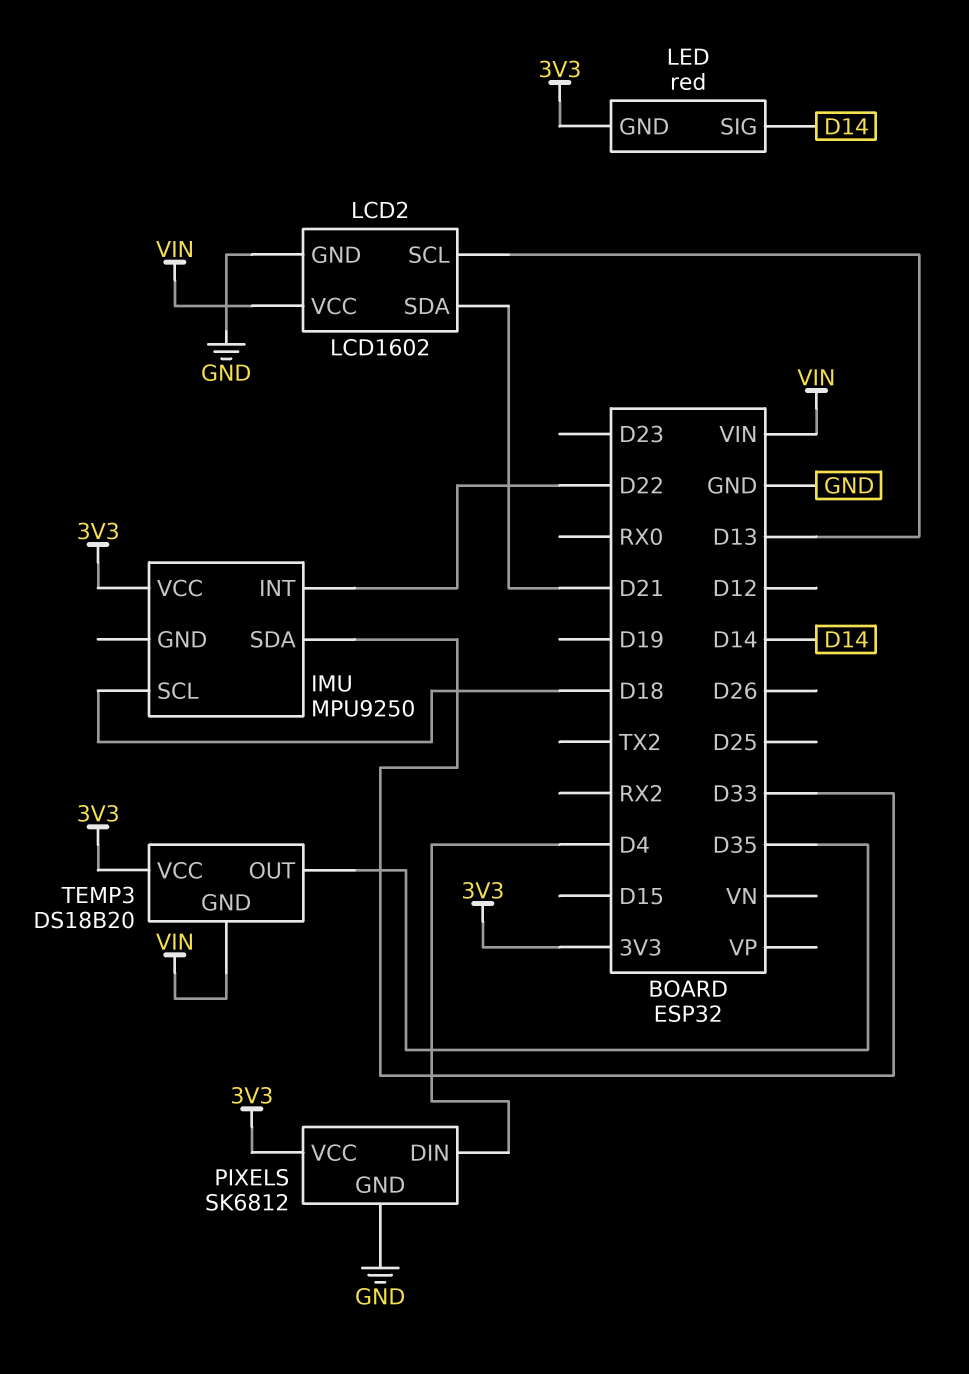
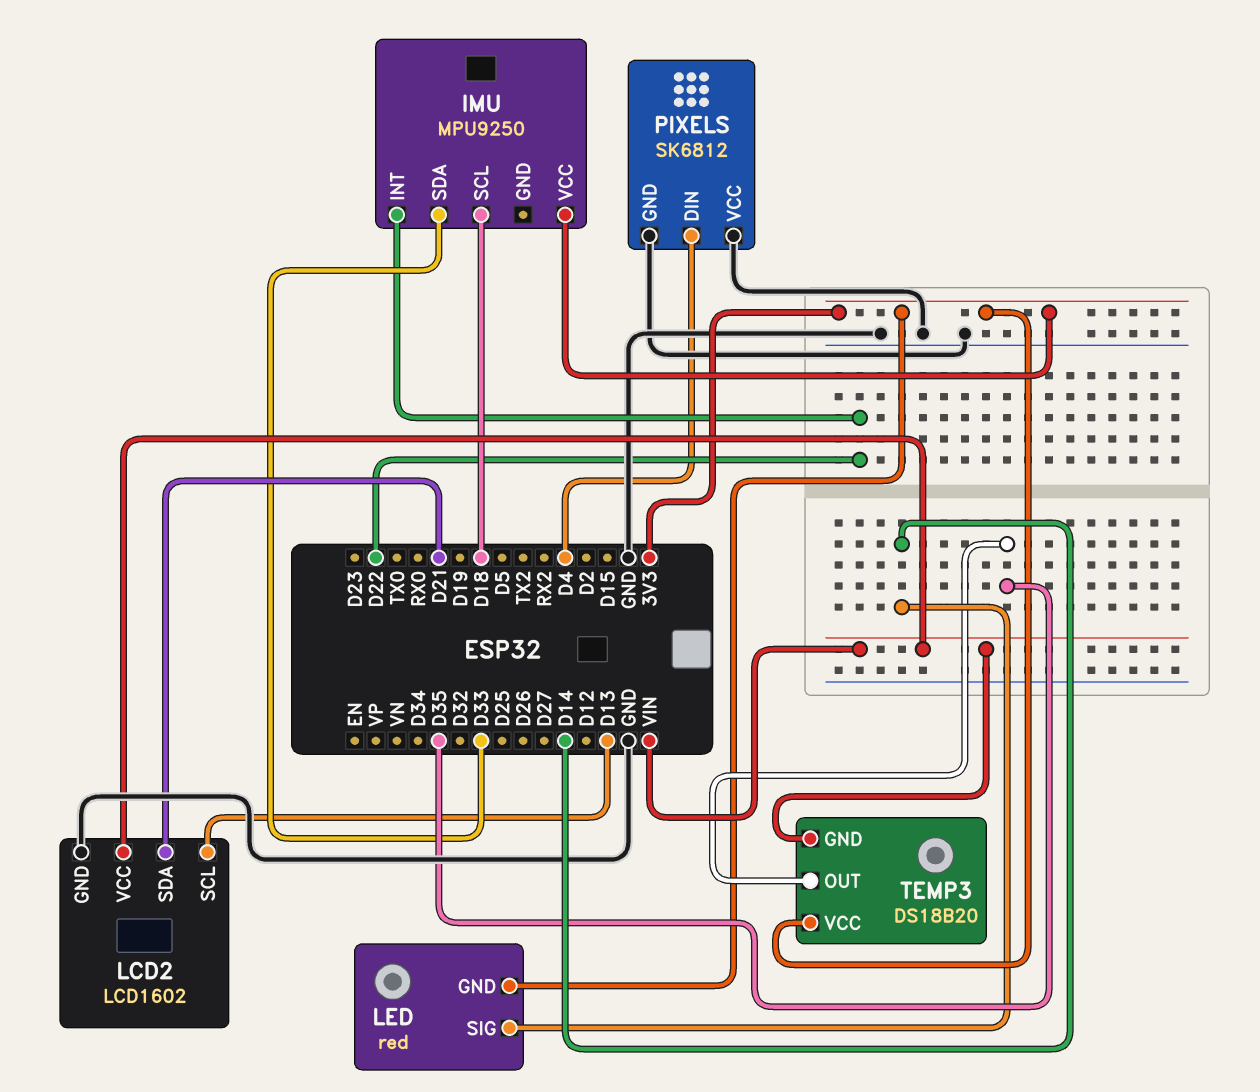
PIXELS pin VCC: 3V3 -> GND

